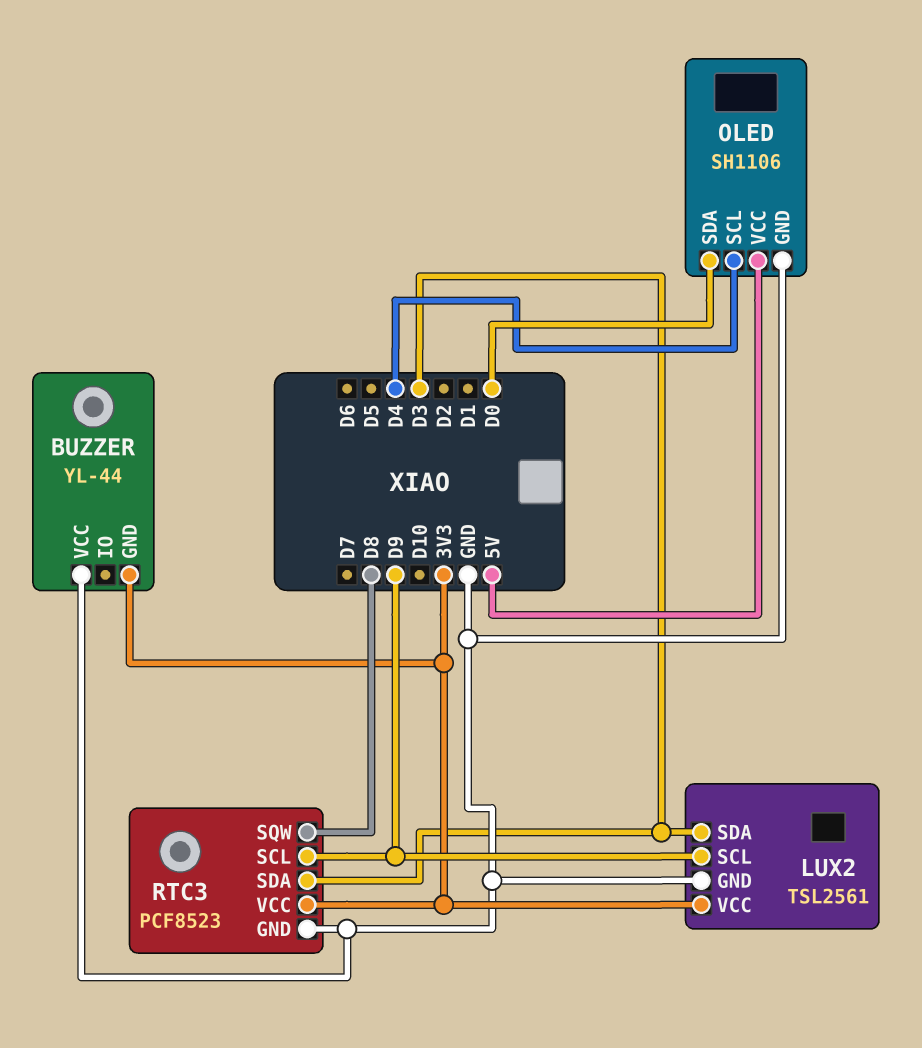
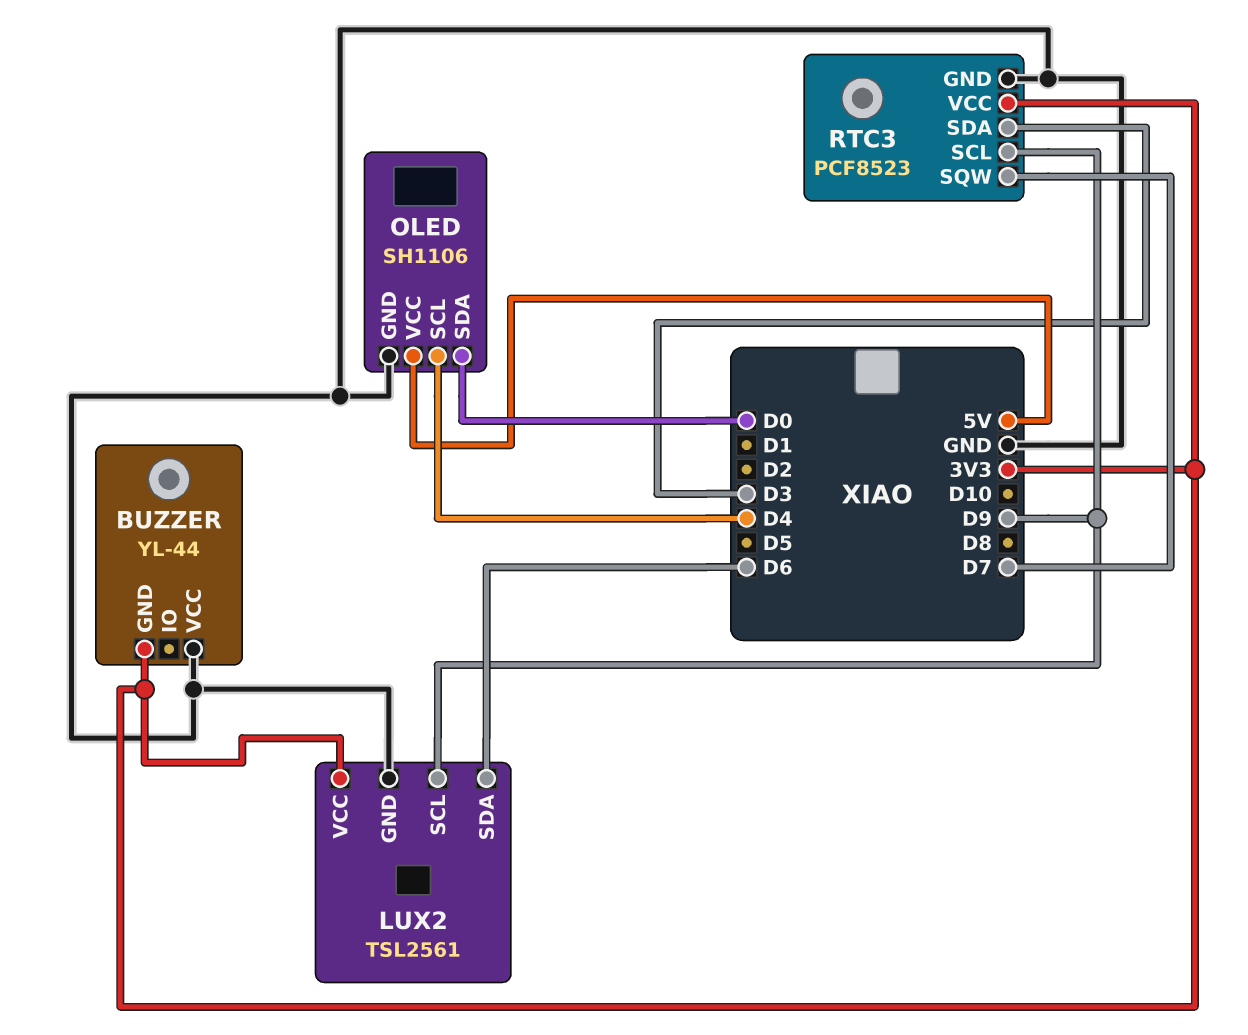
LUX2 pin SDA: D3 -> D6
RTC3 pin SQW: D8 -> D7

